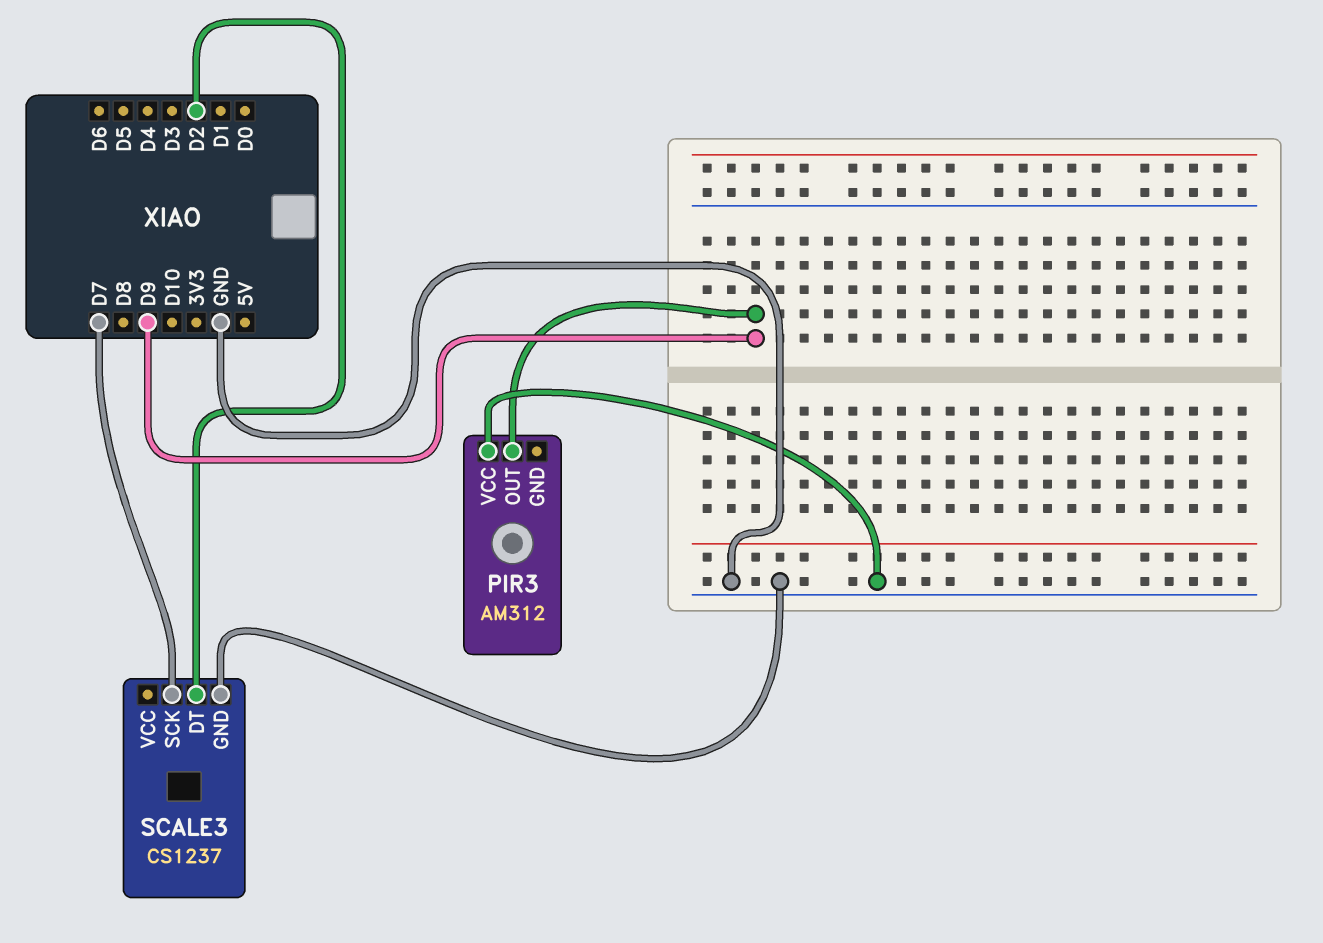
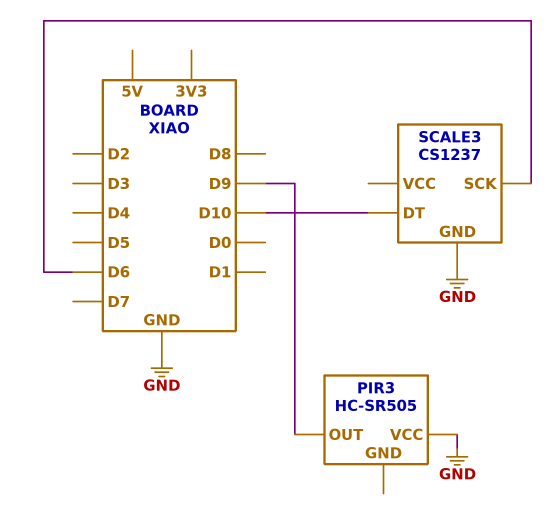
PIR3: AM312 -> HC-SR505
SCALE3 pin DT: D2 -> D10
SCALE3 pin SCK: D7 -> D6

